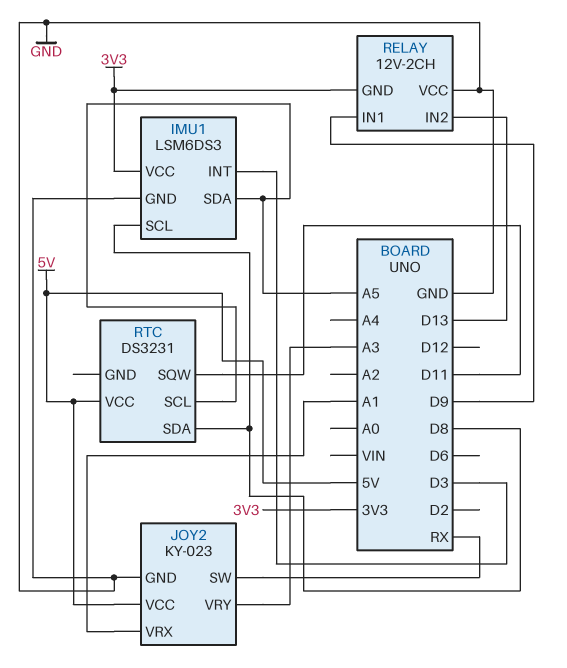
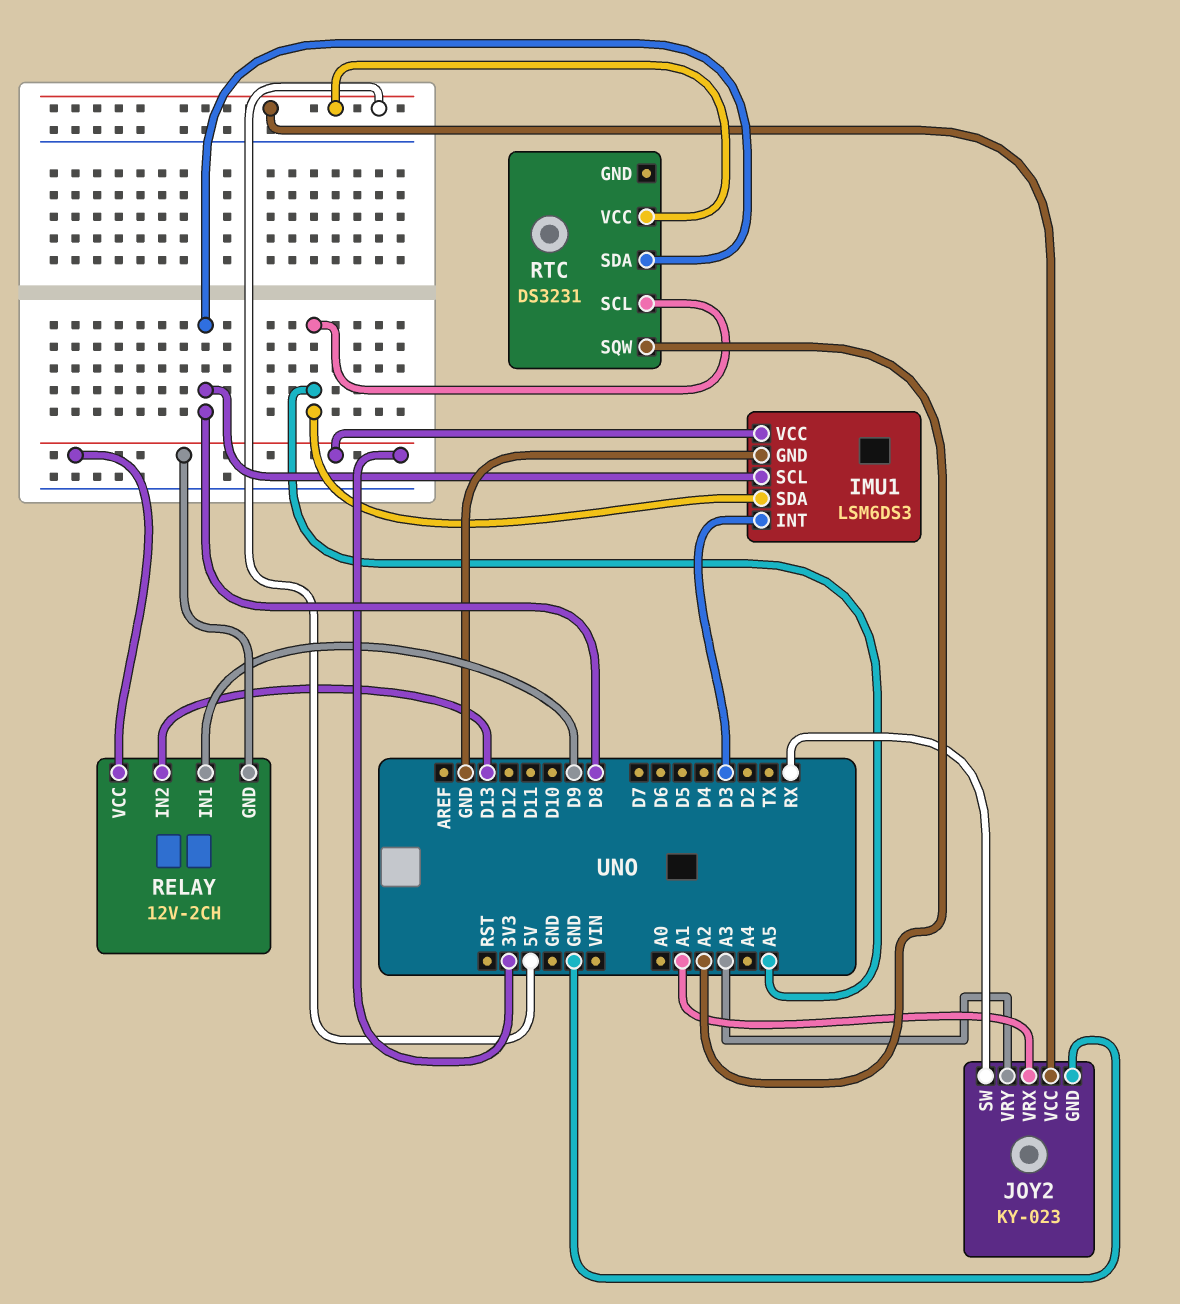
RELAY pin VCC: GND -> 3V3
RTC pin SQW: D11 -> A2

